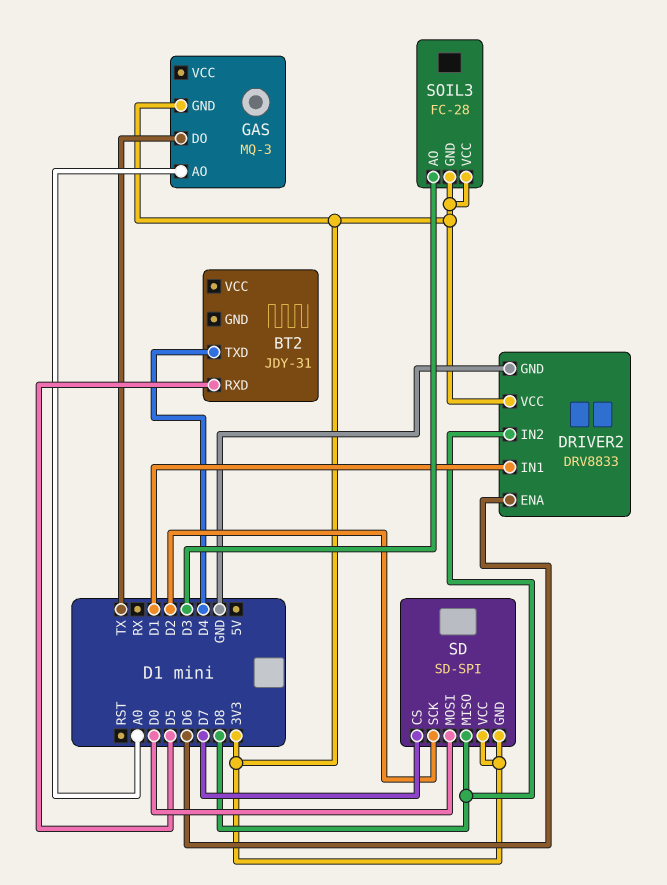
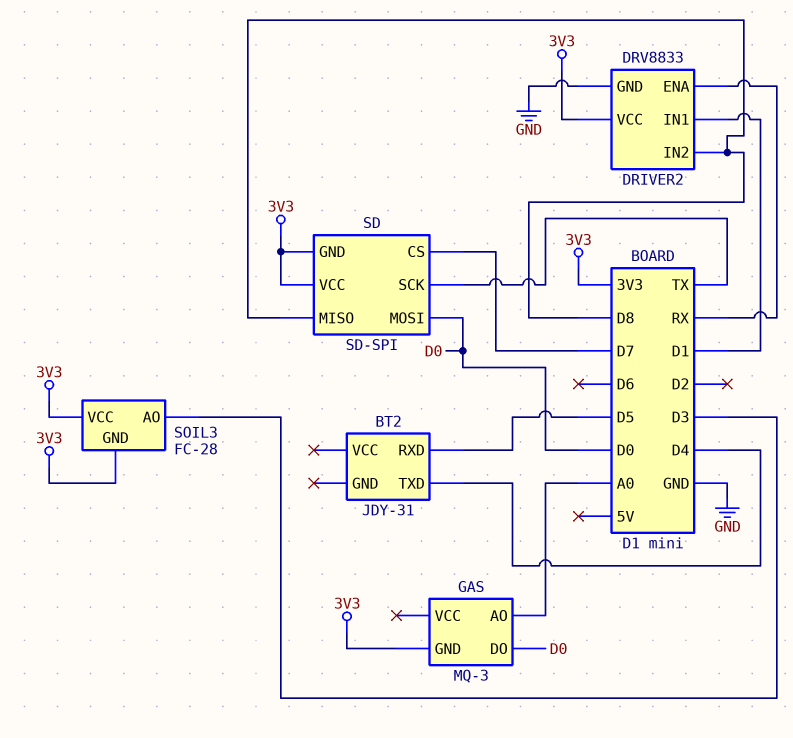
DRIVER2 pin ENA: D6 -> RX
GAS pin DO: TX -> D0
SD pin SCK: D2 -> TX

